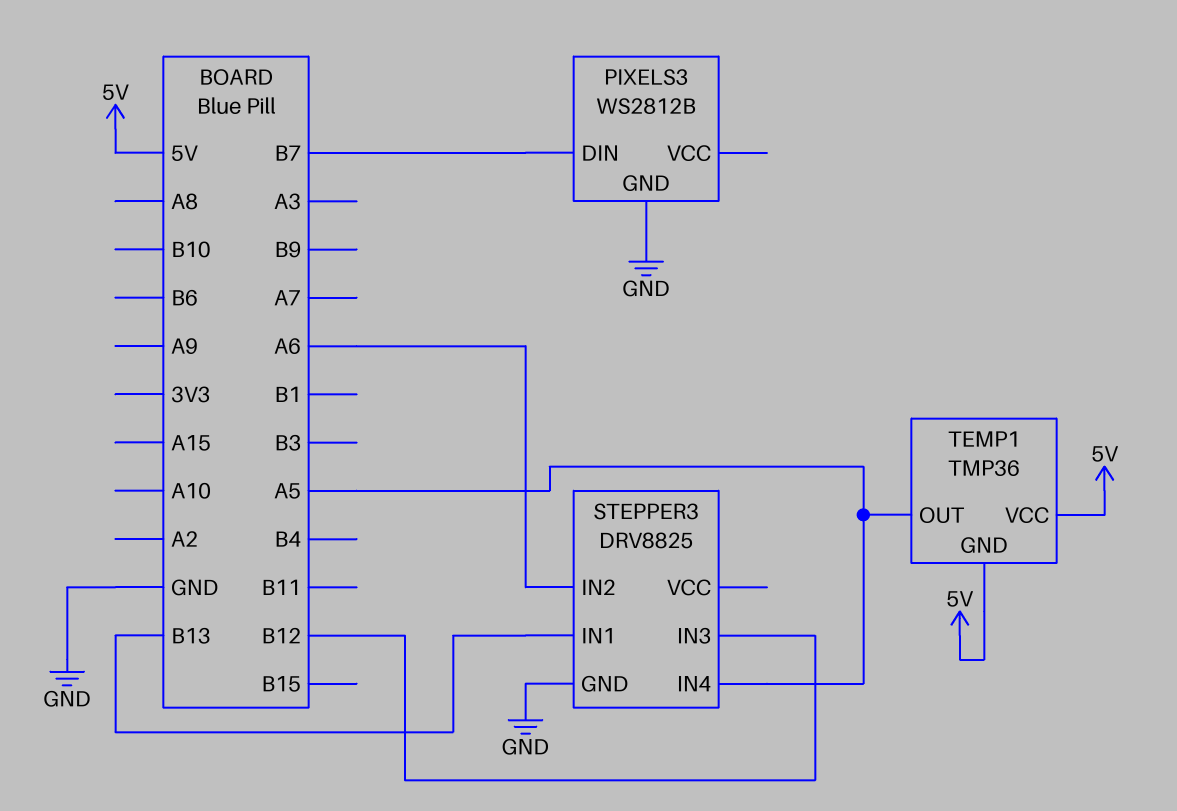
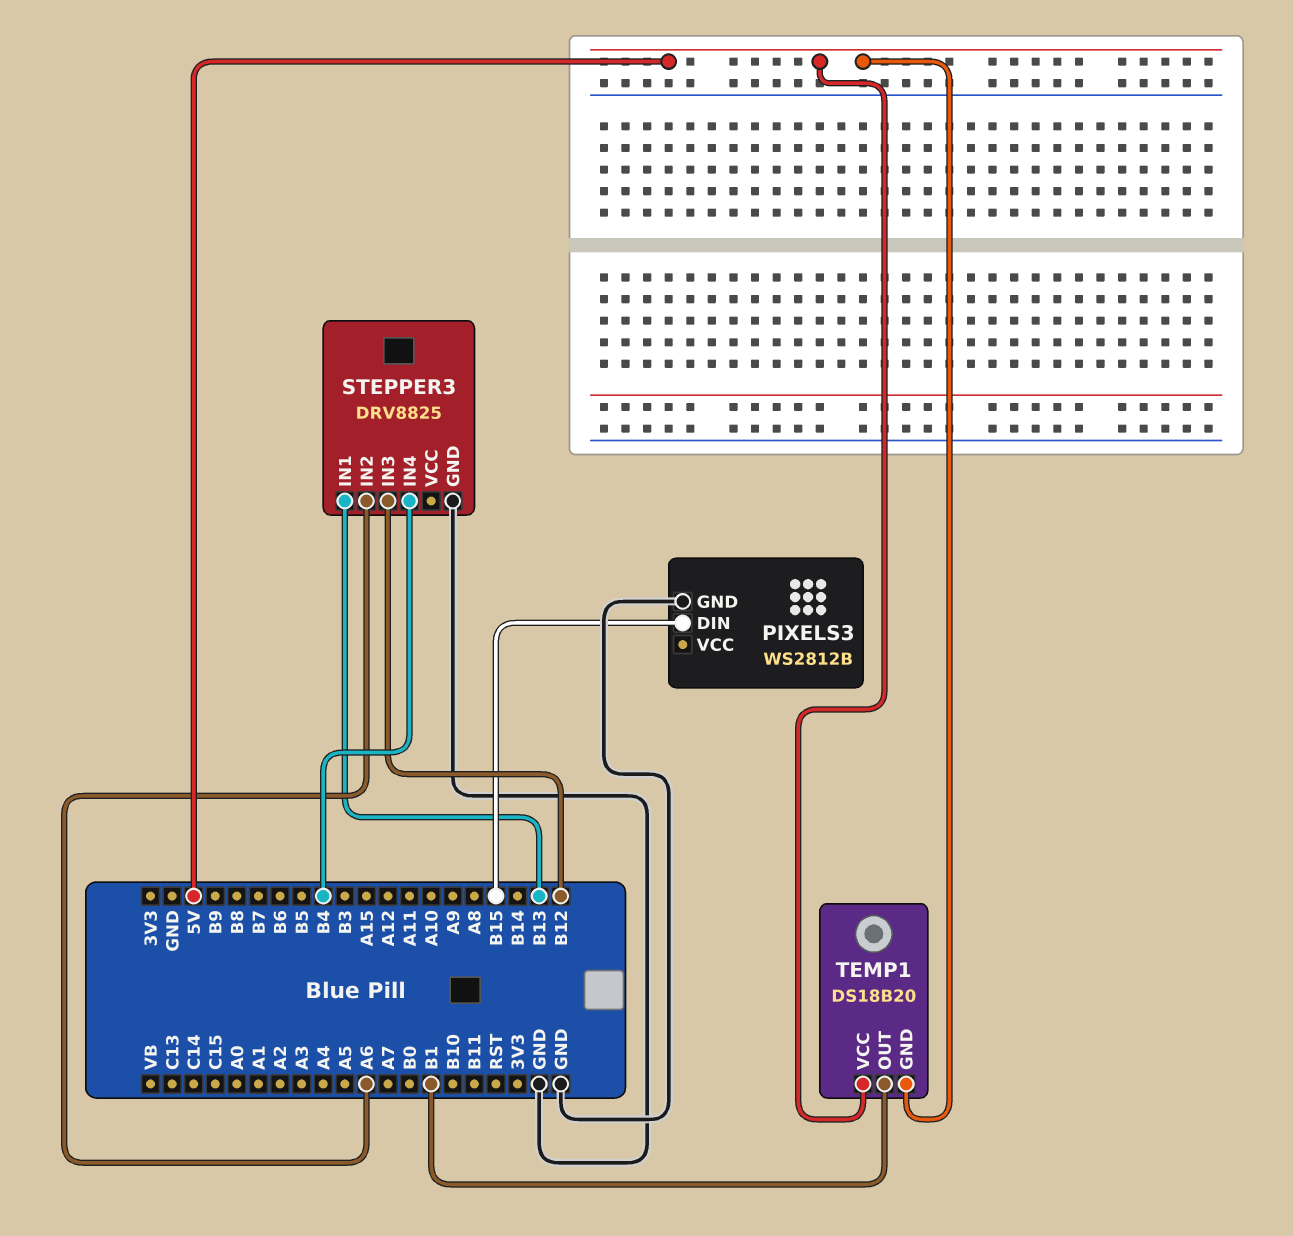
PIXELS3 pin DIN: B7 -> B15
STEPPER3 pin IN4: A5 -> B4
TEMP1: TMP36 -> DS18B20
TEMP1 pin OUT: A5 -> B1

